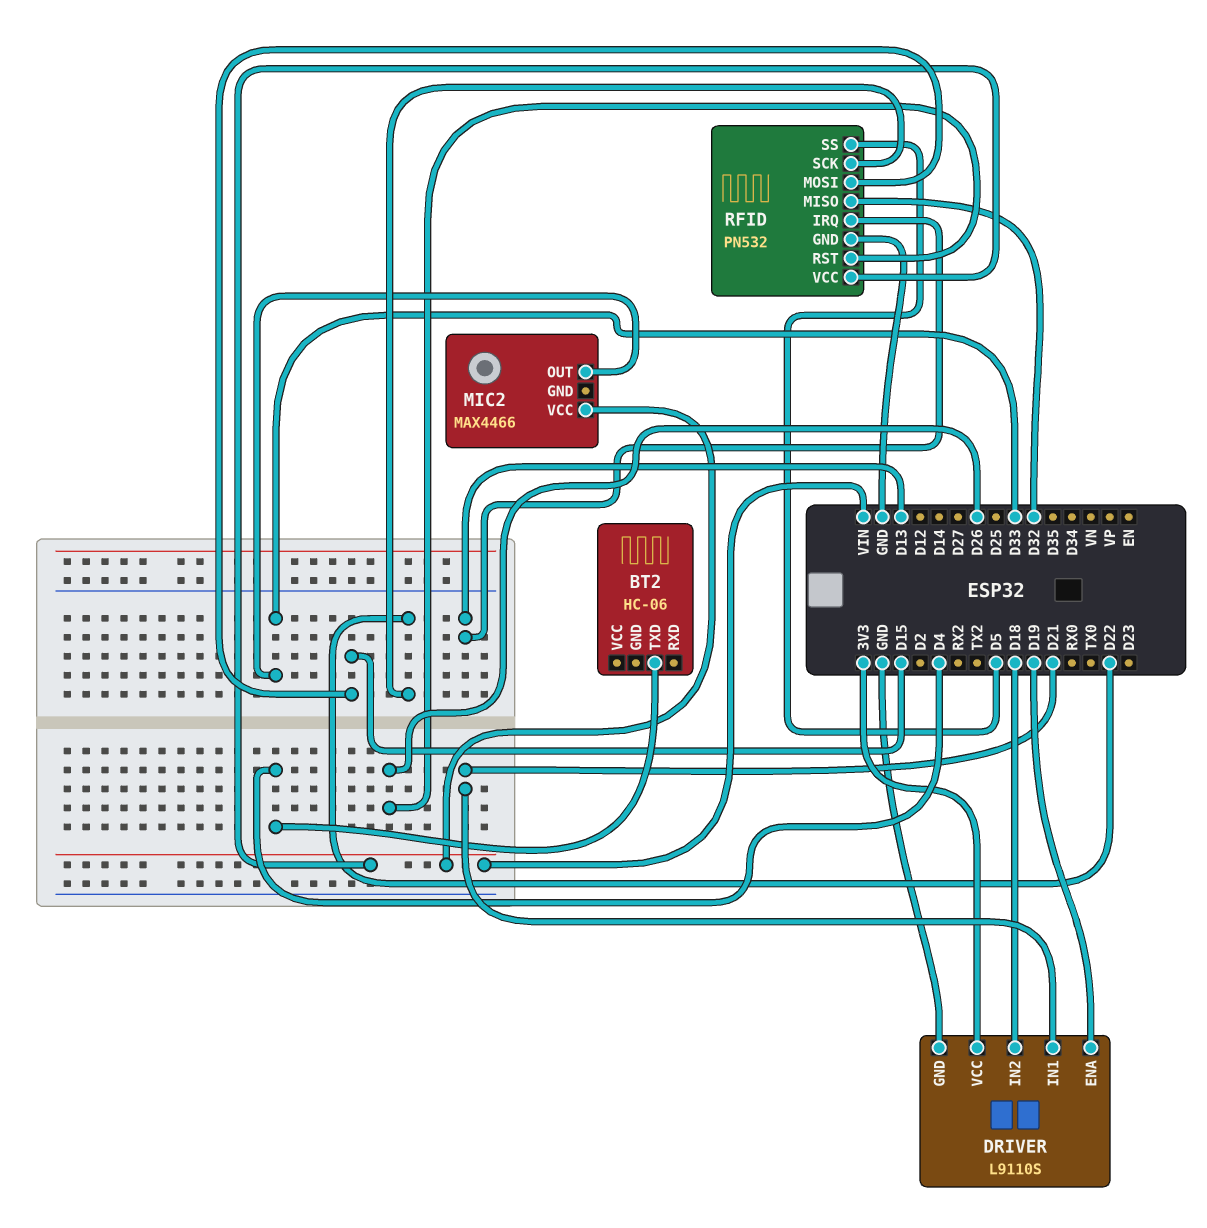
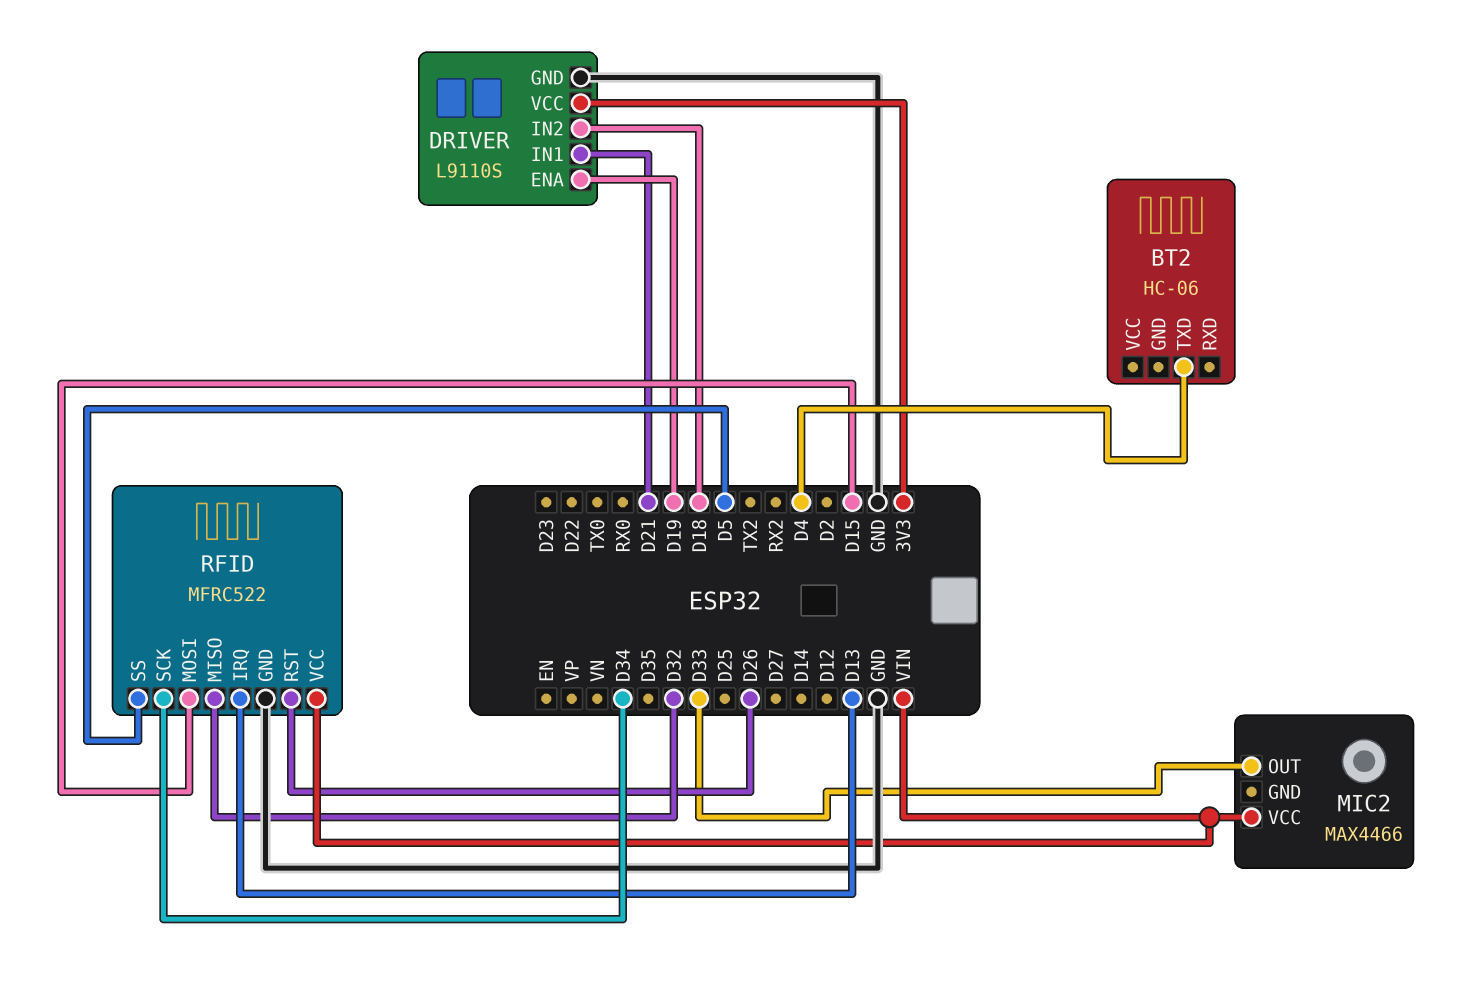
RFID: PN532 -> MFRC522
RFID pin SCK: D22 -> D34

